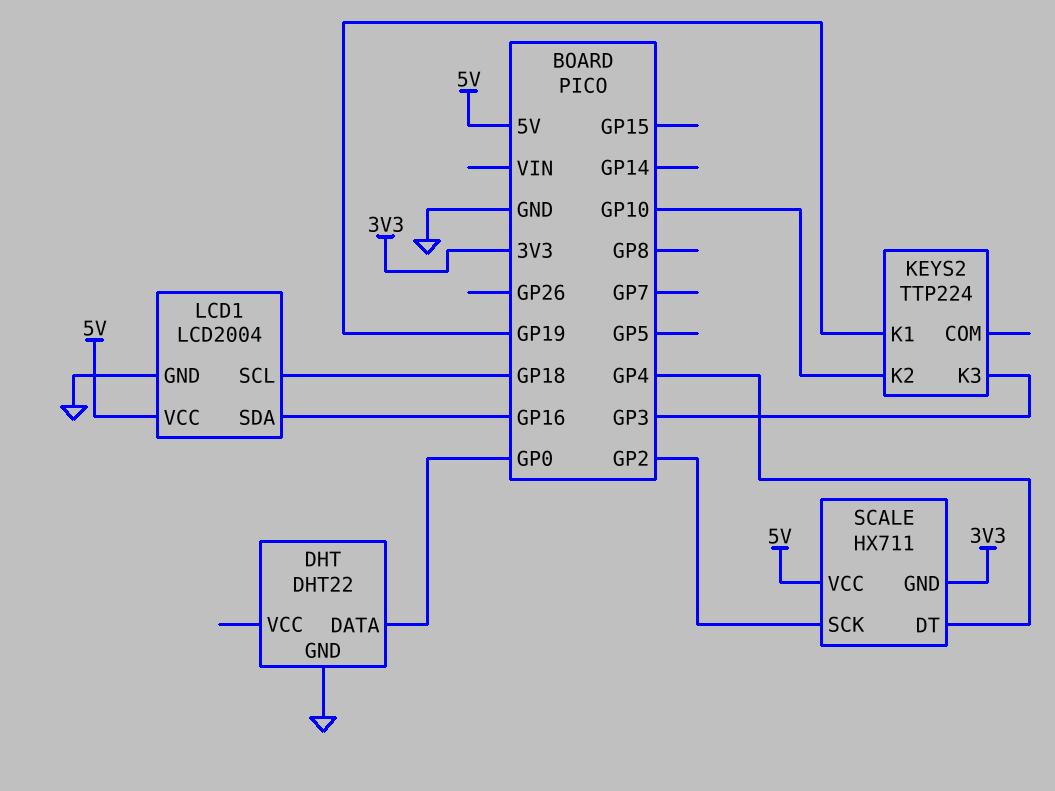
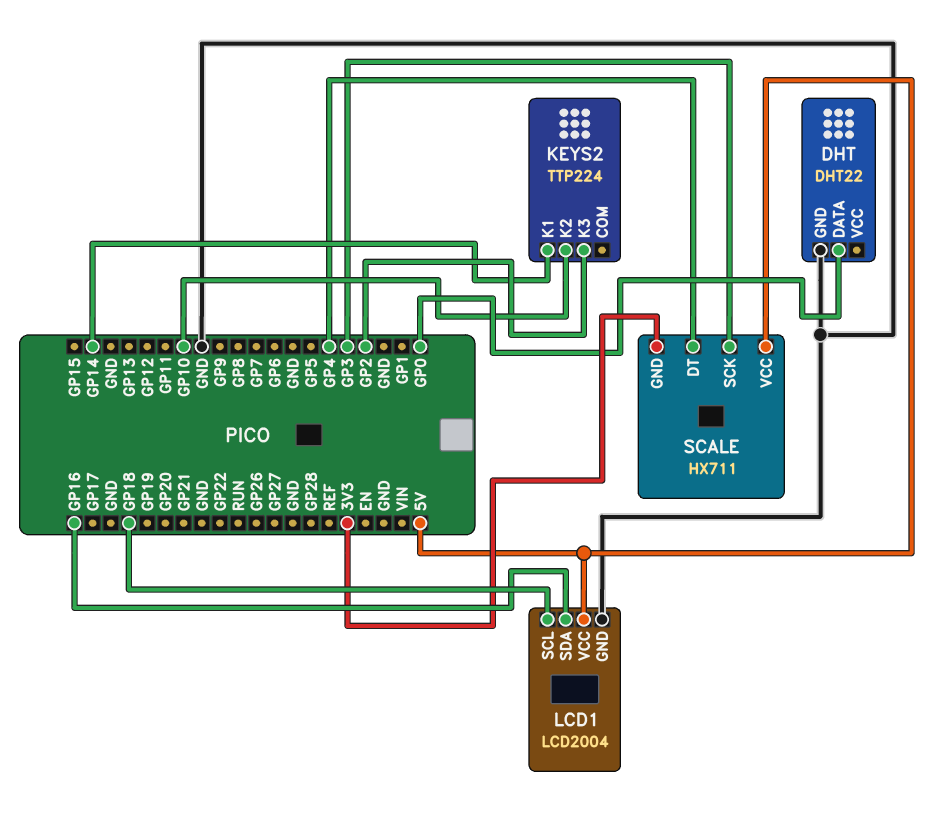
KEYS2 pin K1: GP19 -> GP14
KEYS2 pin K3: GP3 -> GP2
SCALE pin SCK: GP2 -> GP3

